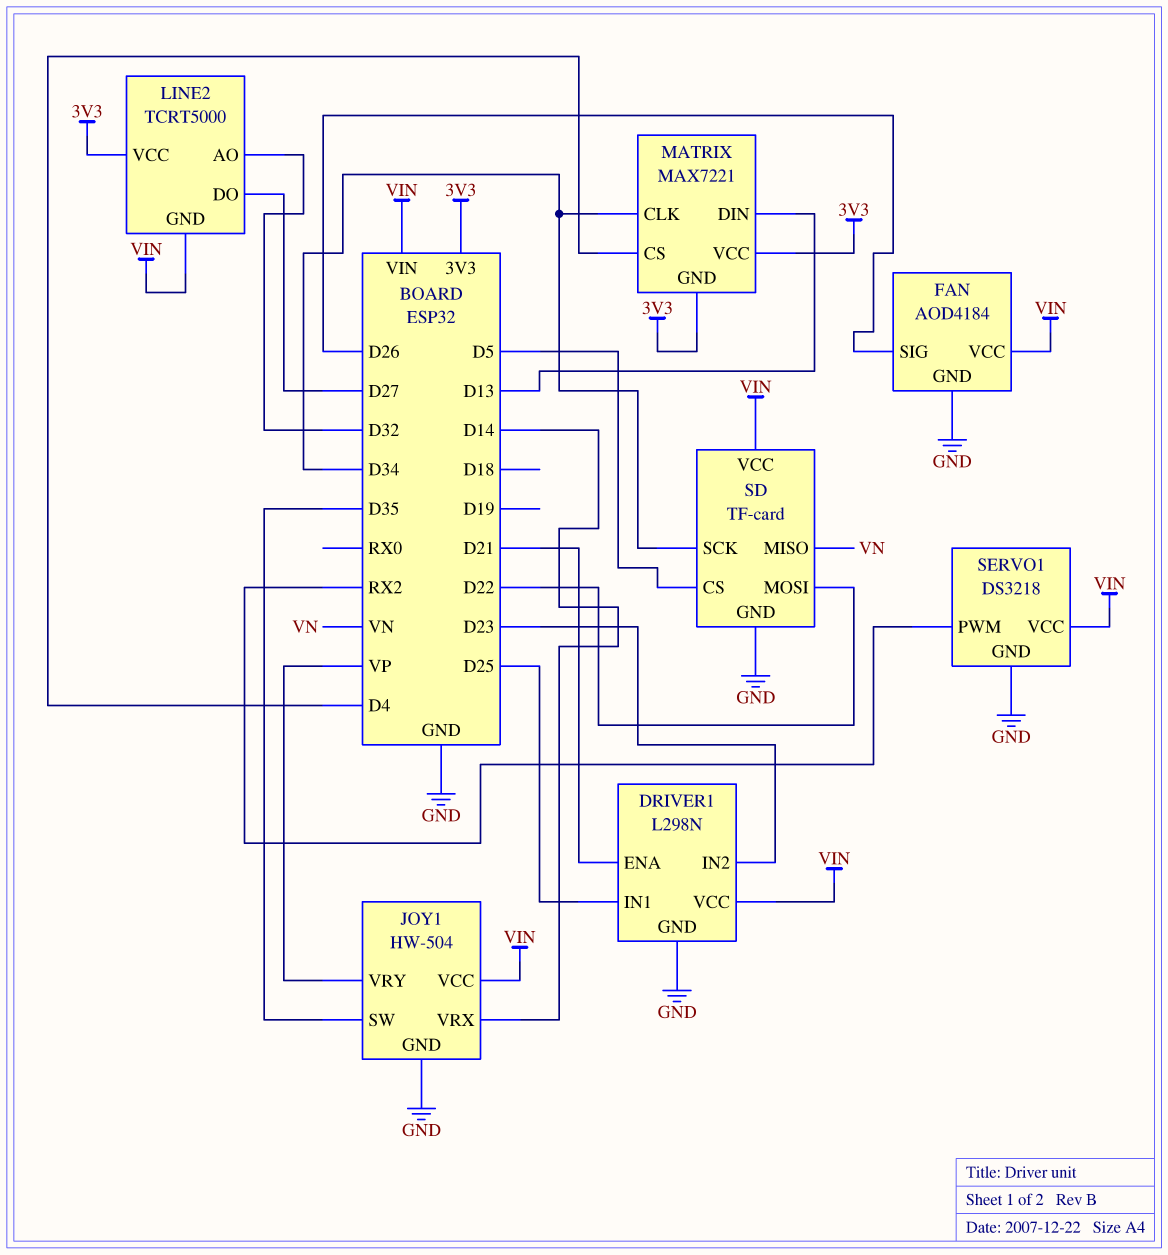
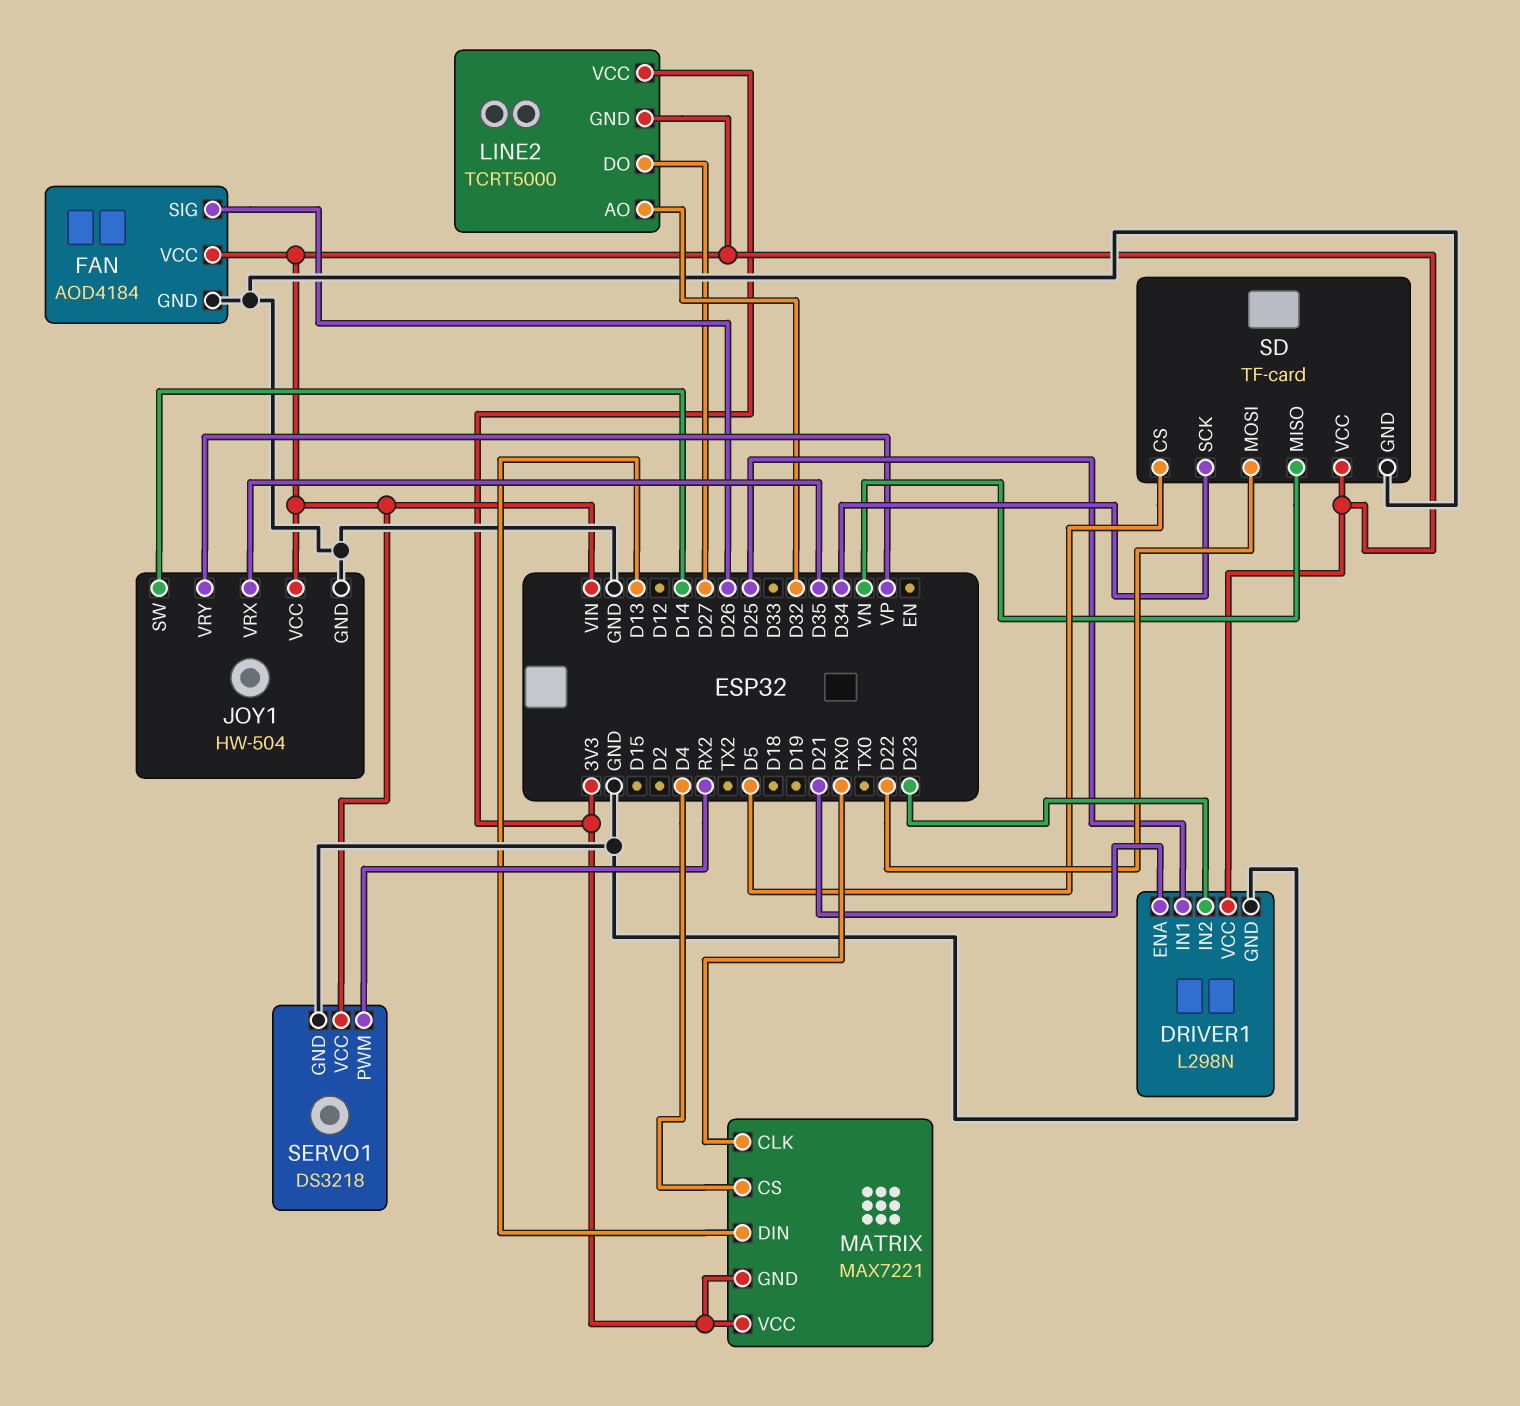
JOY1 pin SW: D35 -> D14
JOY1 pin VRX: D14 -> D35
MATRIX pin CLK: D34 -> RX0

